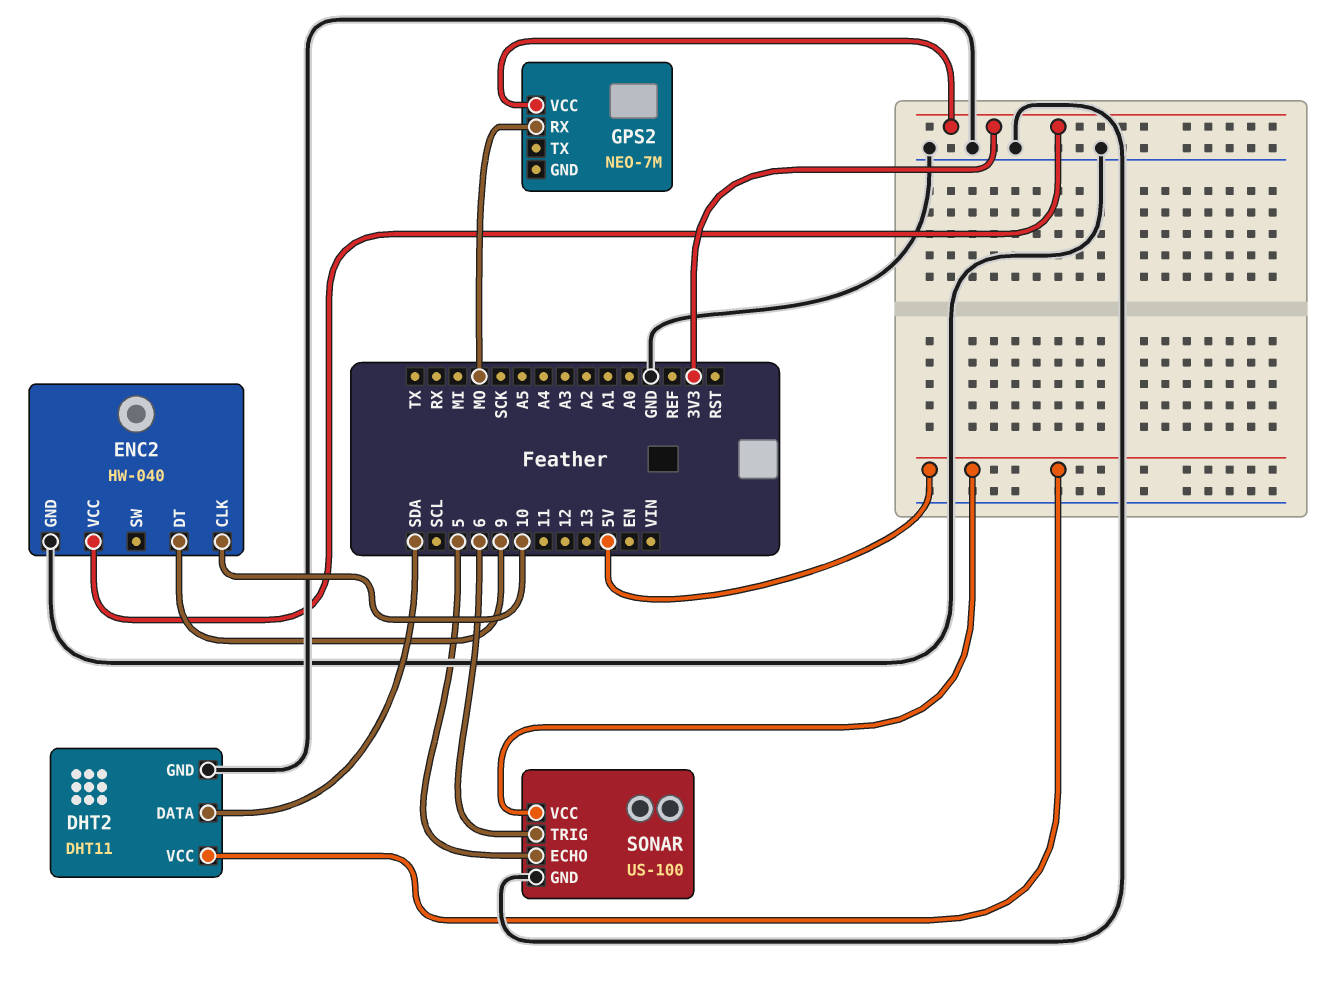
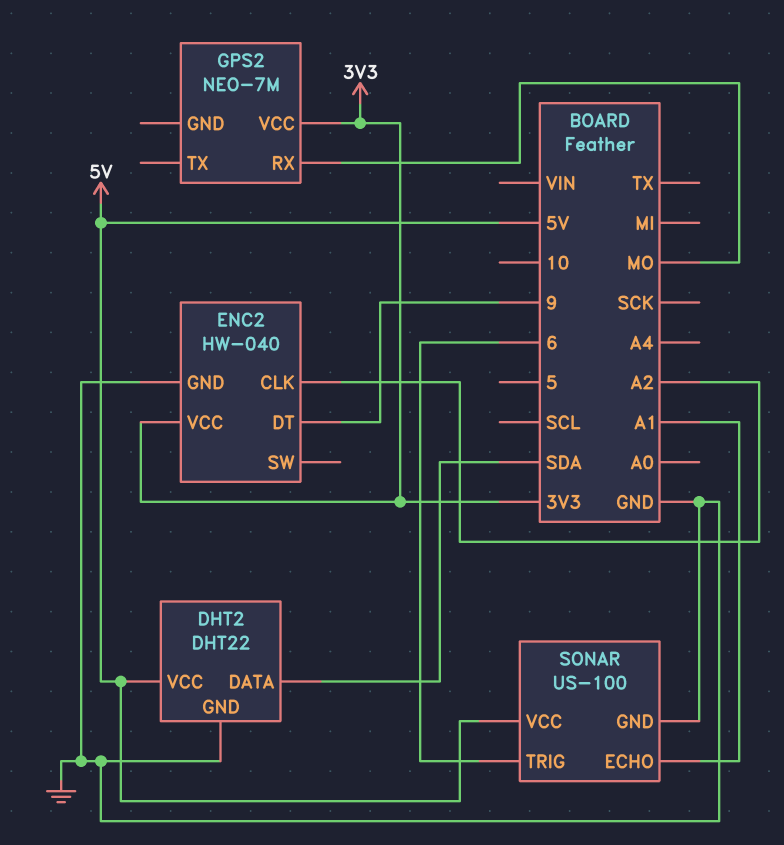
DHT2: DHT11 -> DHT22
ENC2 pin CLK: 10 -> A2
SONAR pin ECHO: 5 -> A1

